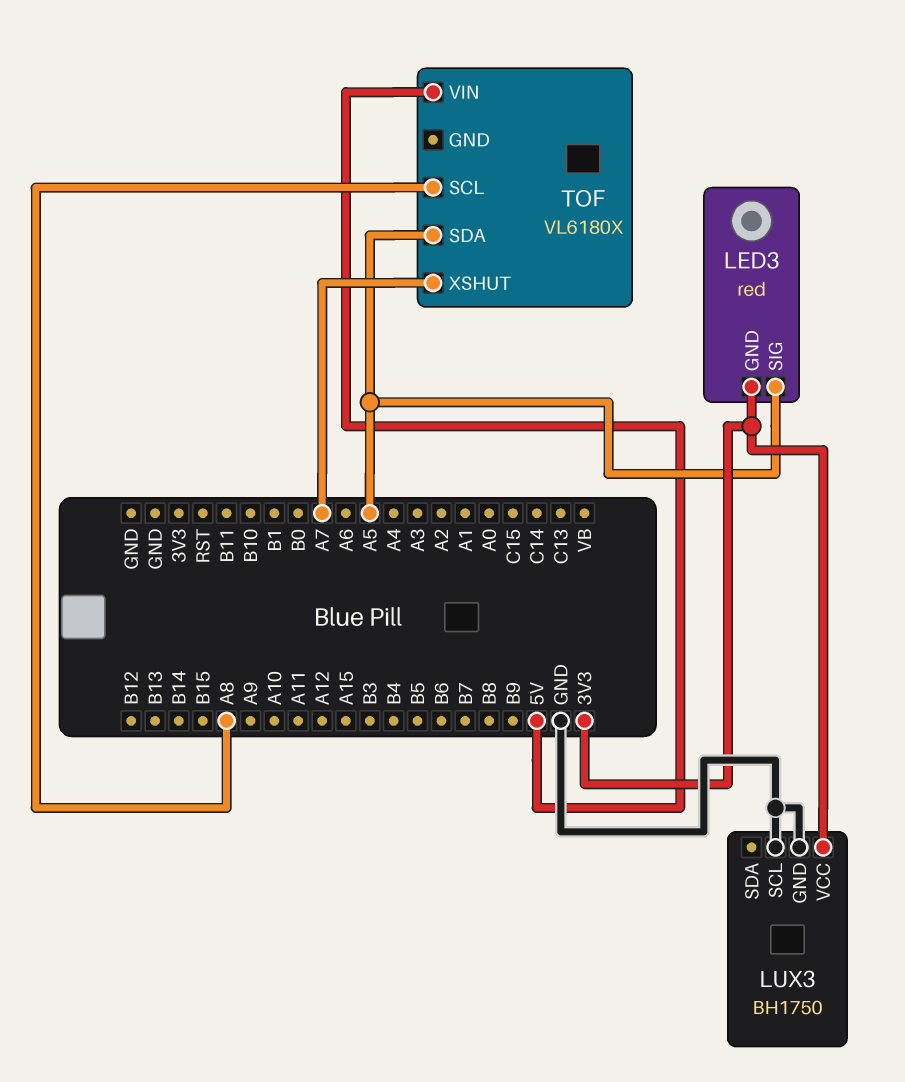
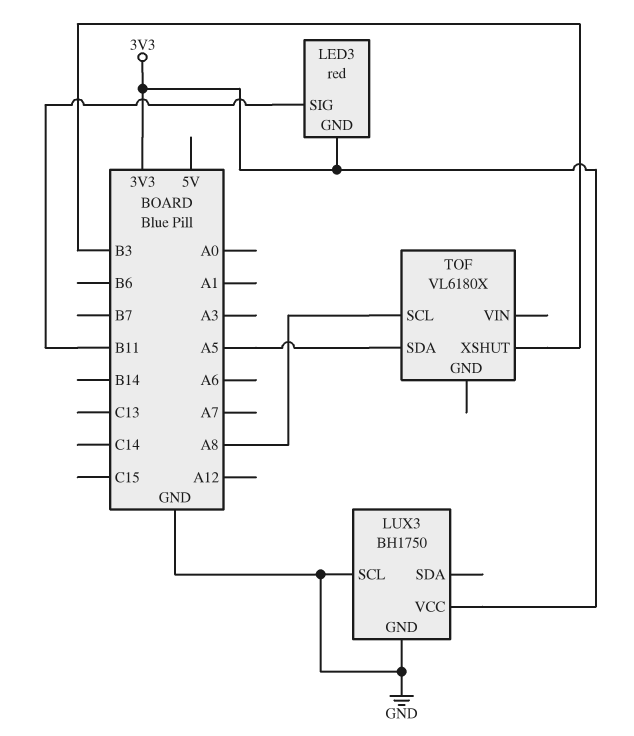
LED3 pin SIG: A5 -> B11
TOF pin VIN: 5V -> none
TOF pin XSHUT: A7 -> B3

